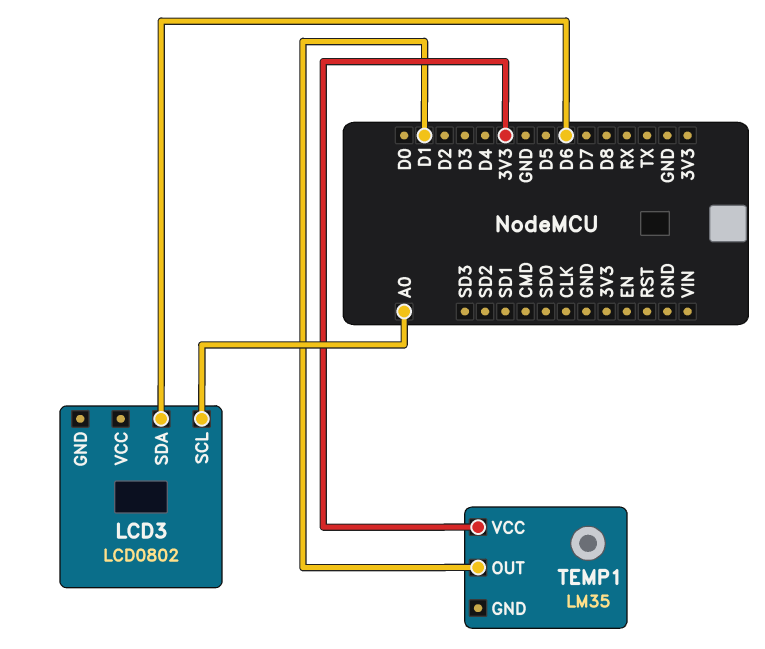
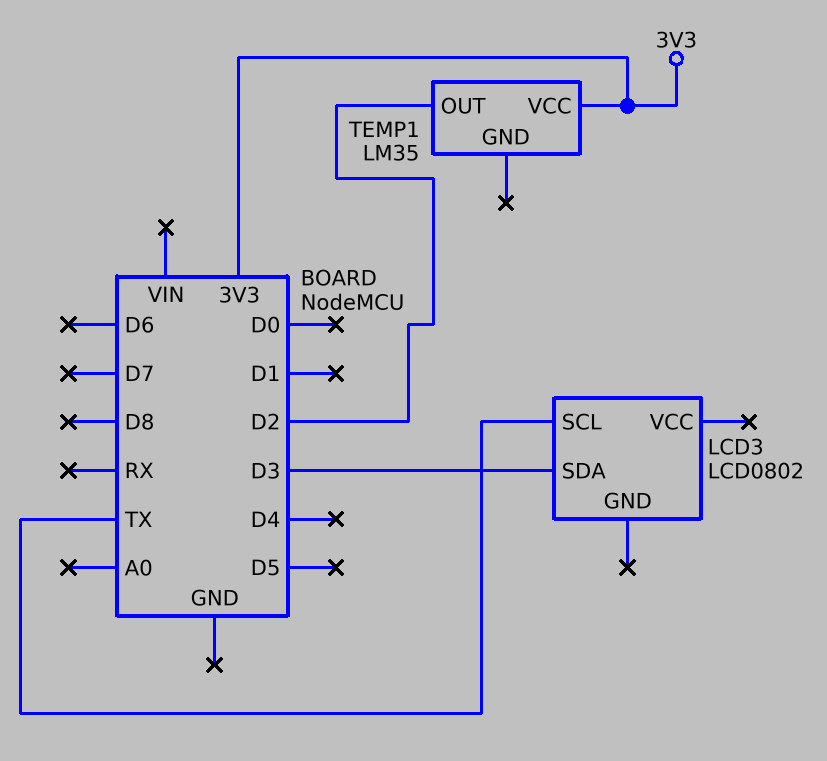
LCD3 pin SCL: A0 -> TX
LCD3 pin SDA: D6 -> D3
TEMP1 pin OUT: D1 -> D2

